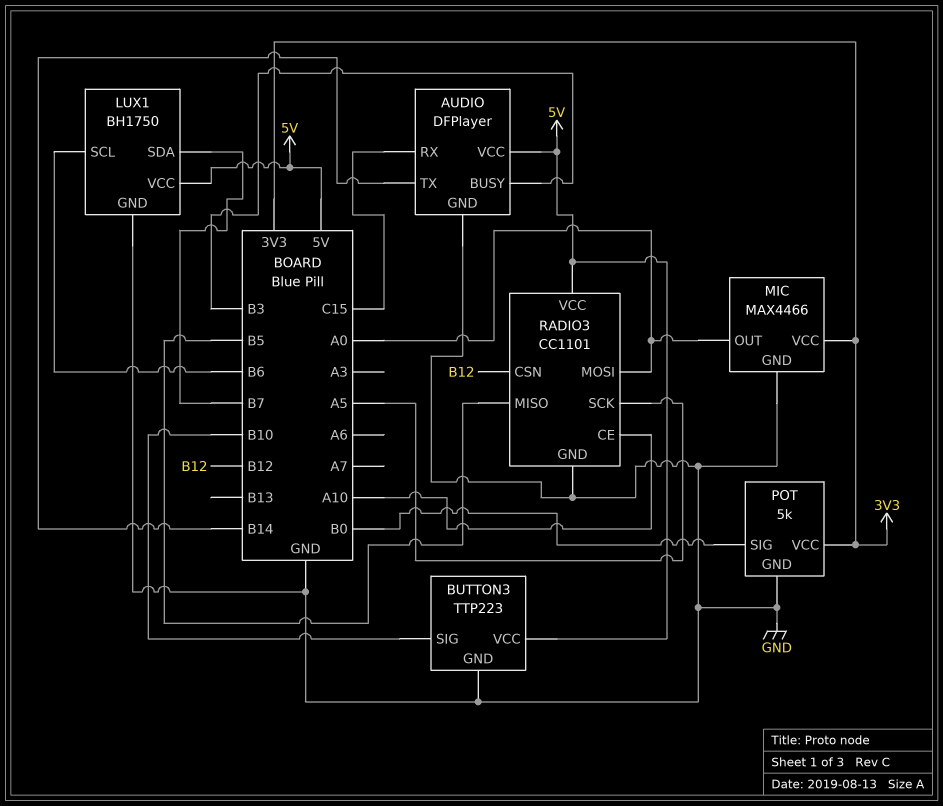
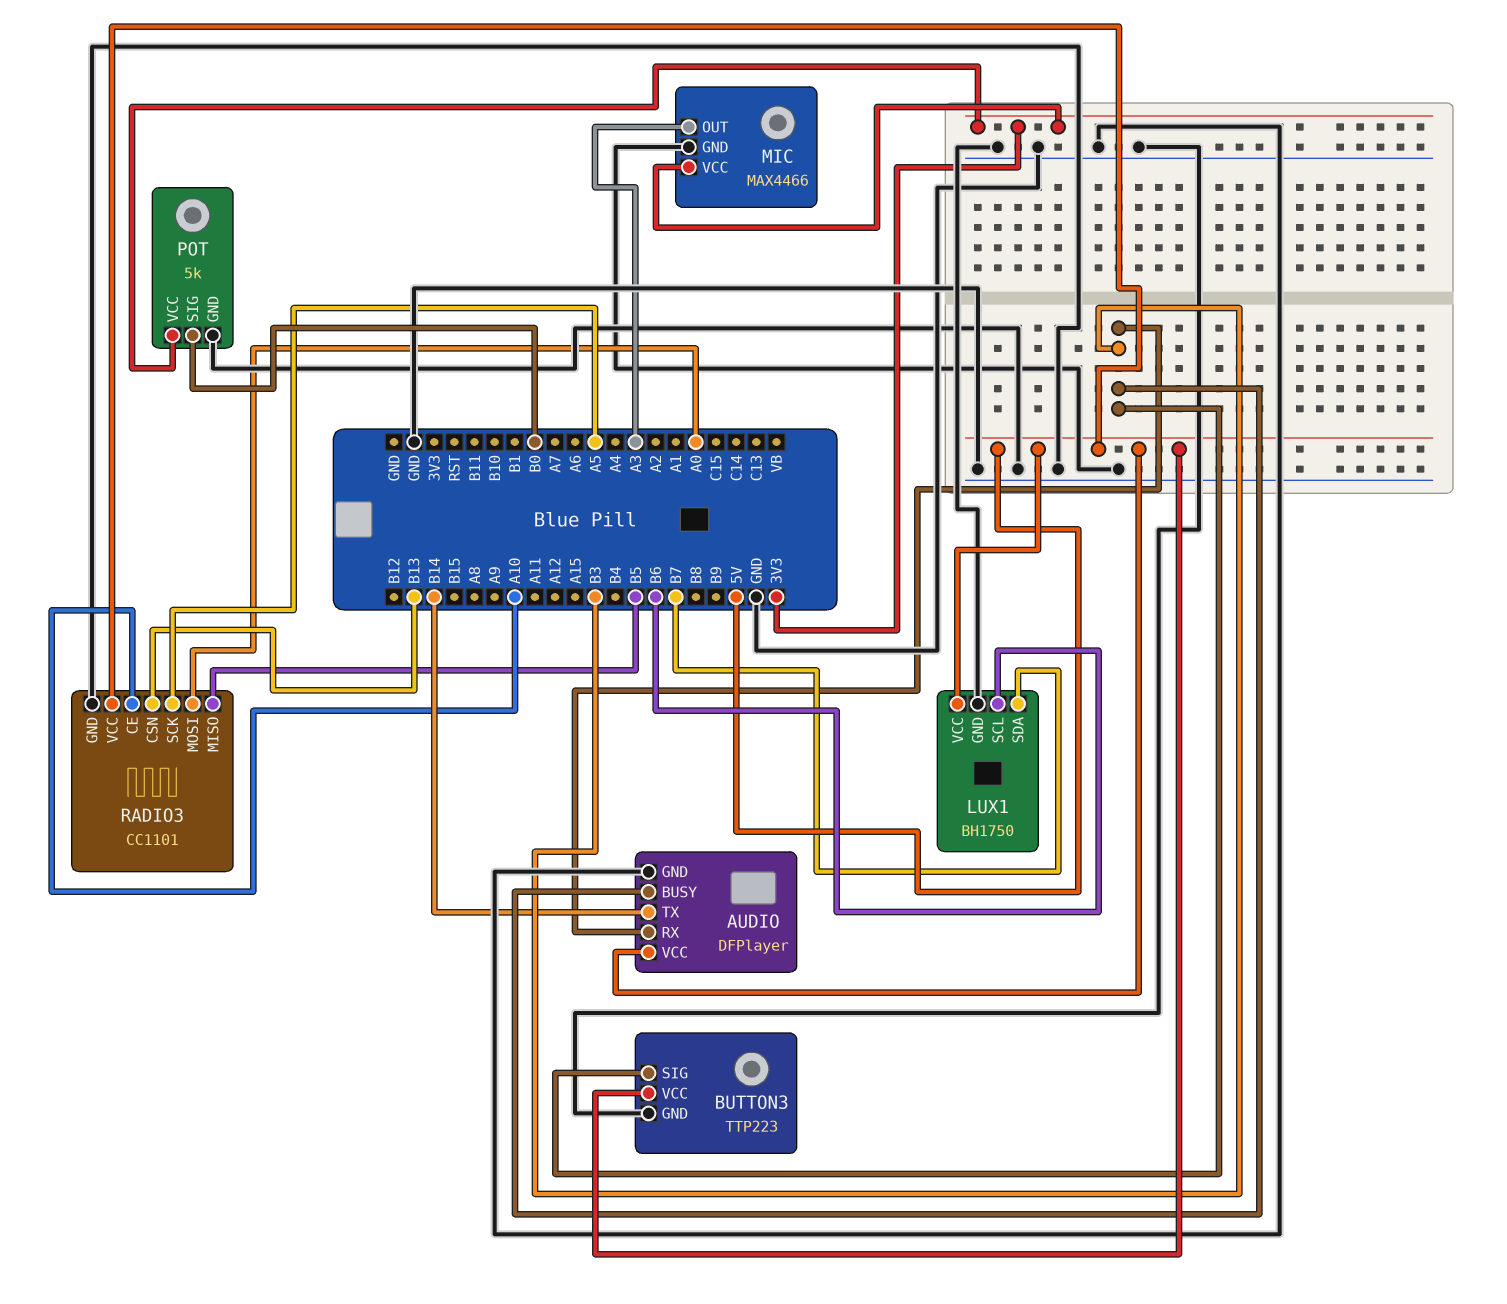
AUDIO pin RX: C15 -> B3
BUTTON3 pin SIG: B10 -> B3
MIC pin OUT: A0 -> A3
RADIO3 pin CSN: B12 -> B13

